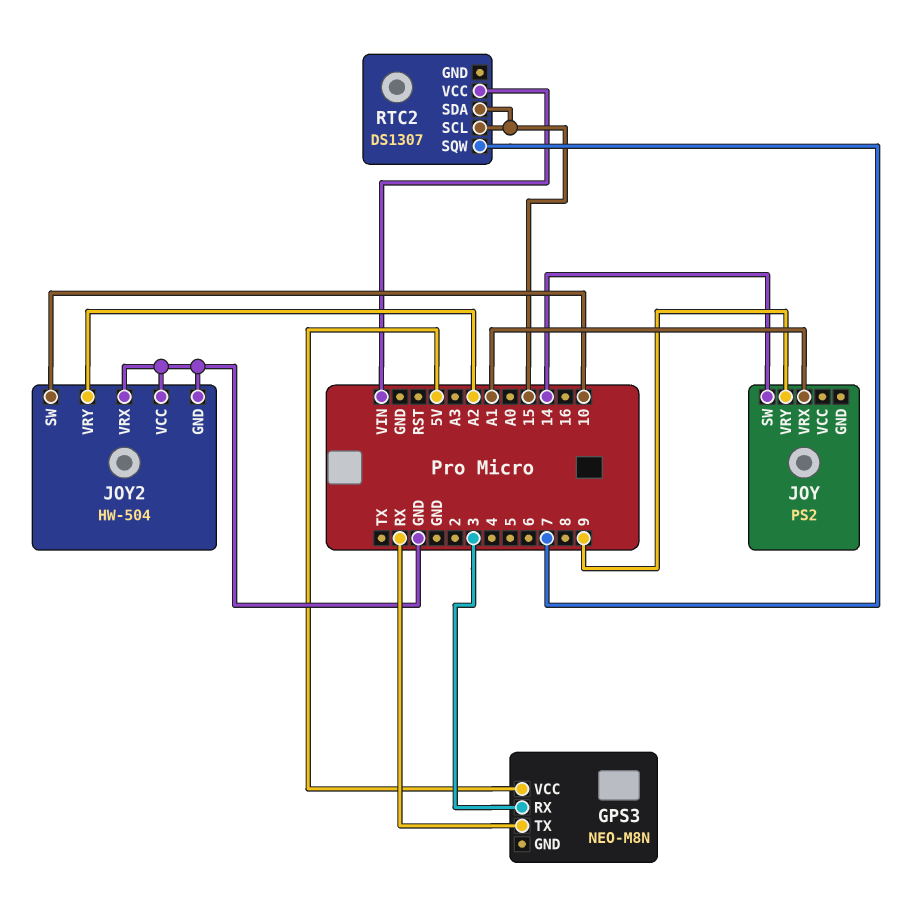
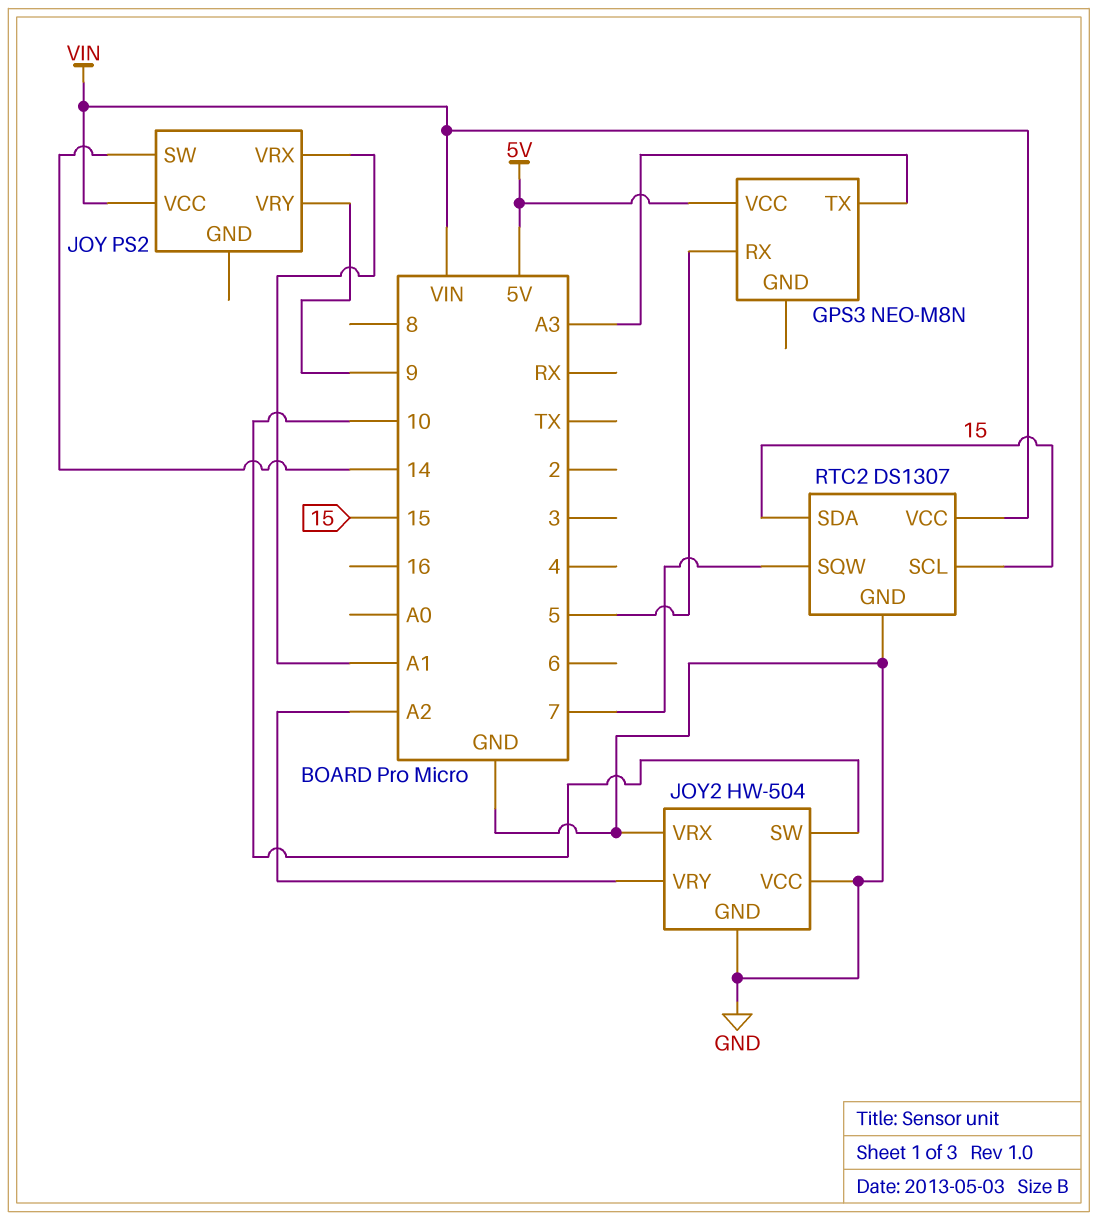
GPS3 pin RX: 3 -> 5
GPS3 pin TX: RX -> A3
JOY pin VCC: none -> VIN
RTC2 pin GND: none -> GND

